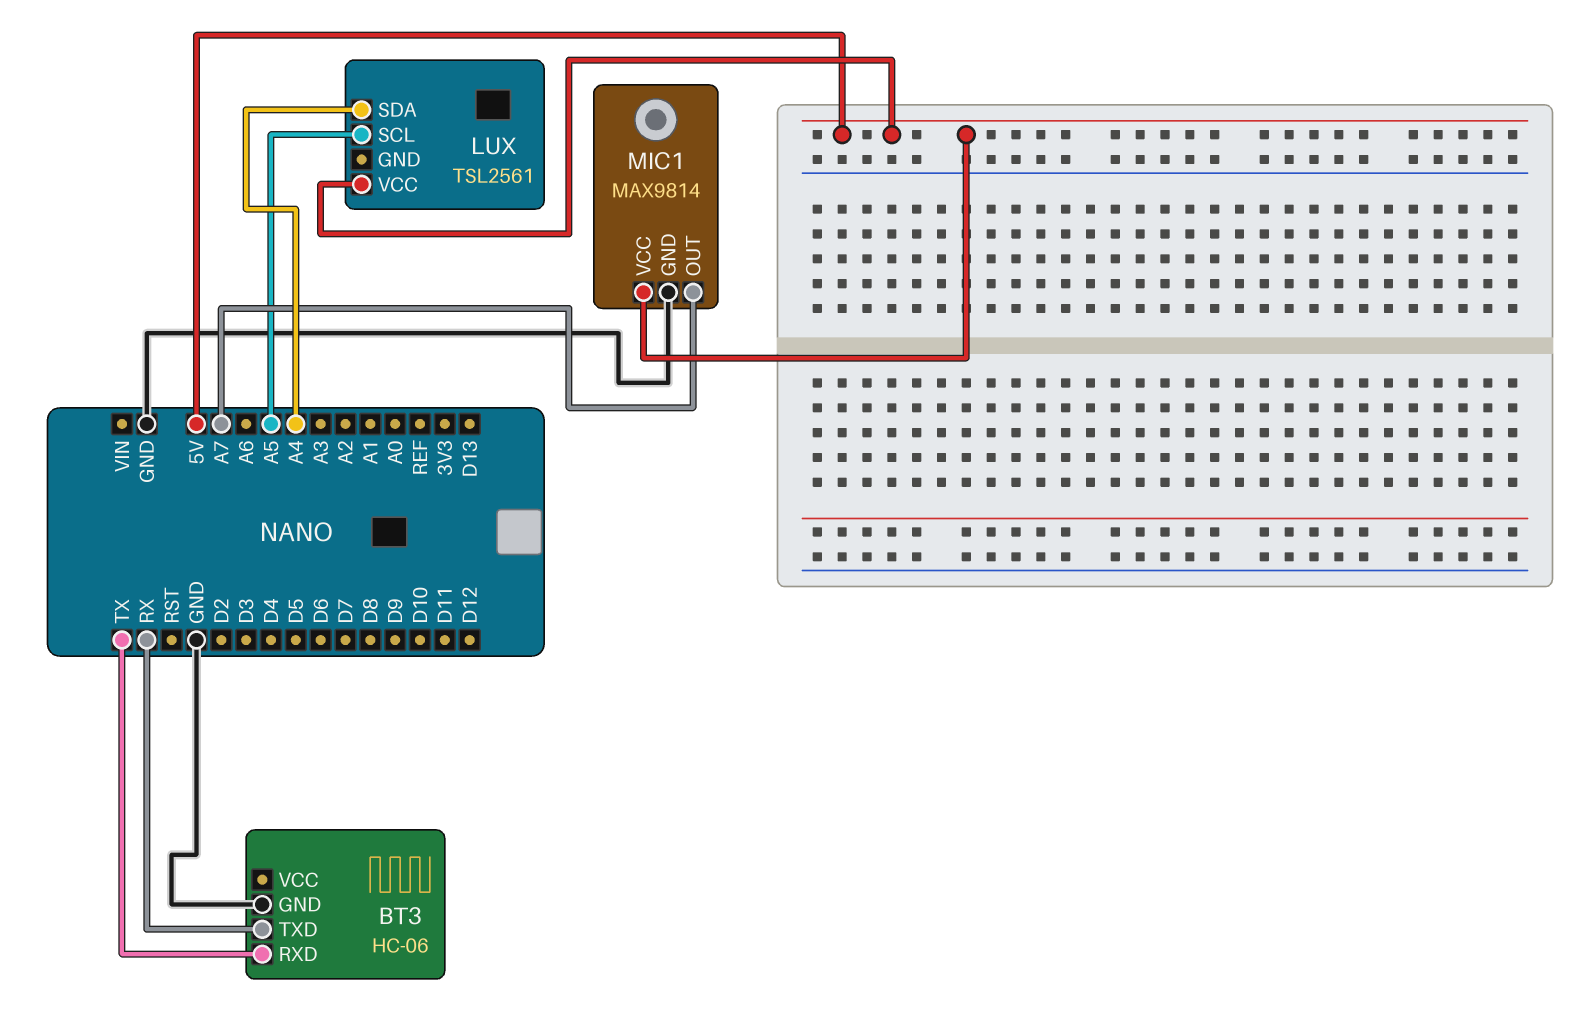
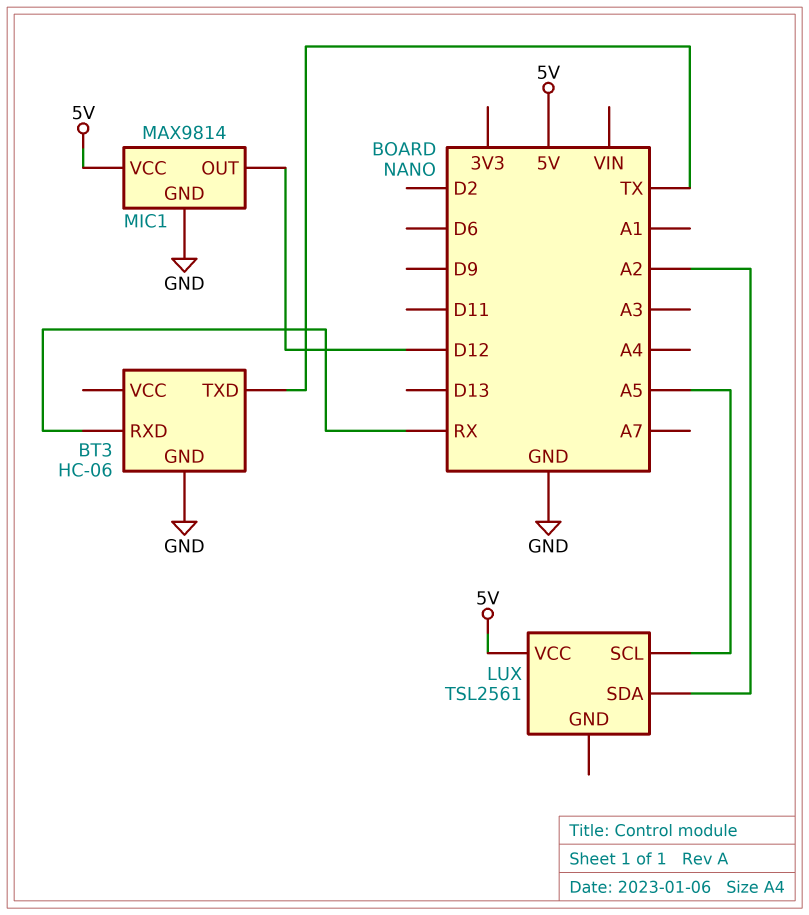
BT3 pin RXD: TX -> RX
BT3 pin TXD: RX -> TX
LUX pin SDA: A4 -> A2
MIC1 pin OUT: A7 -> D12

